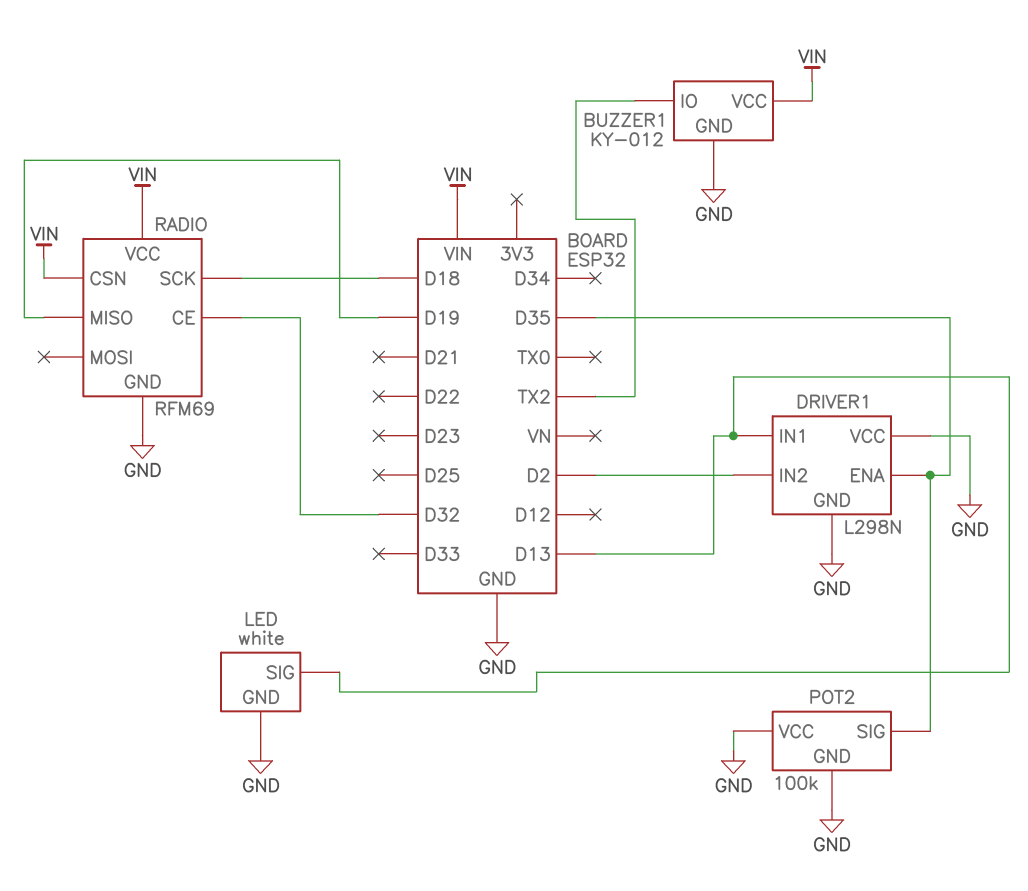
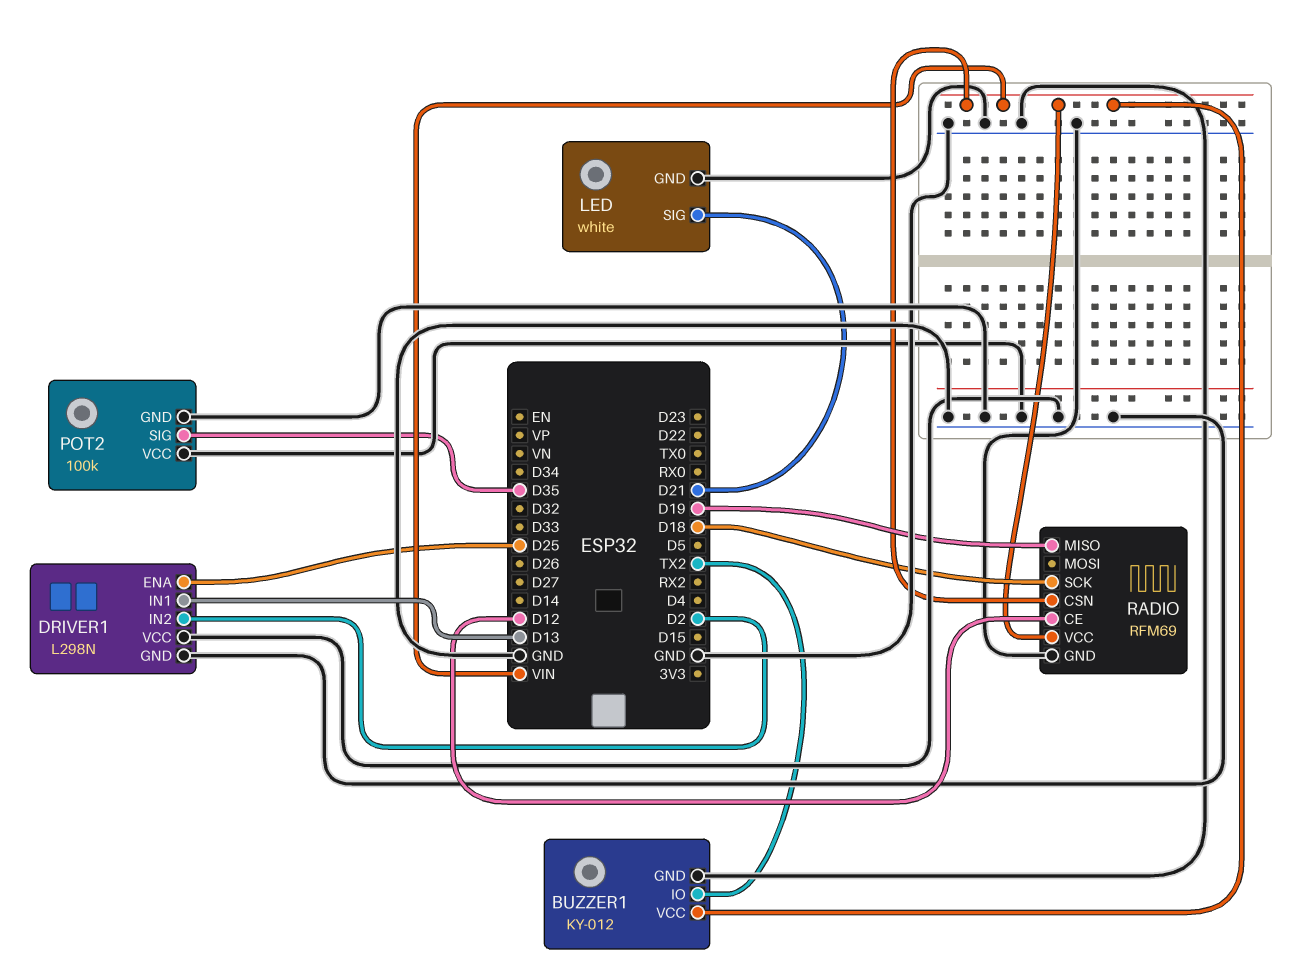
DRIVER1 pin ENA: D35 -> D25
LED pin SIG: D13 -> D21
RADIO pin CE: D32 -> D12

